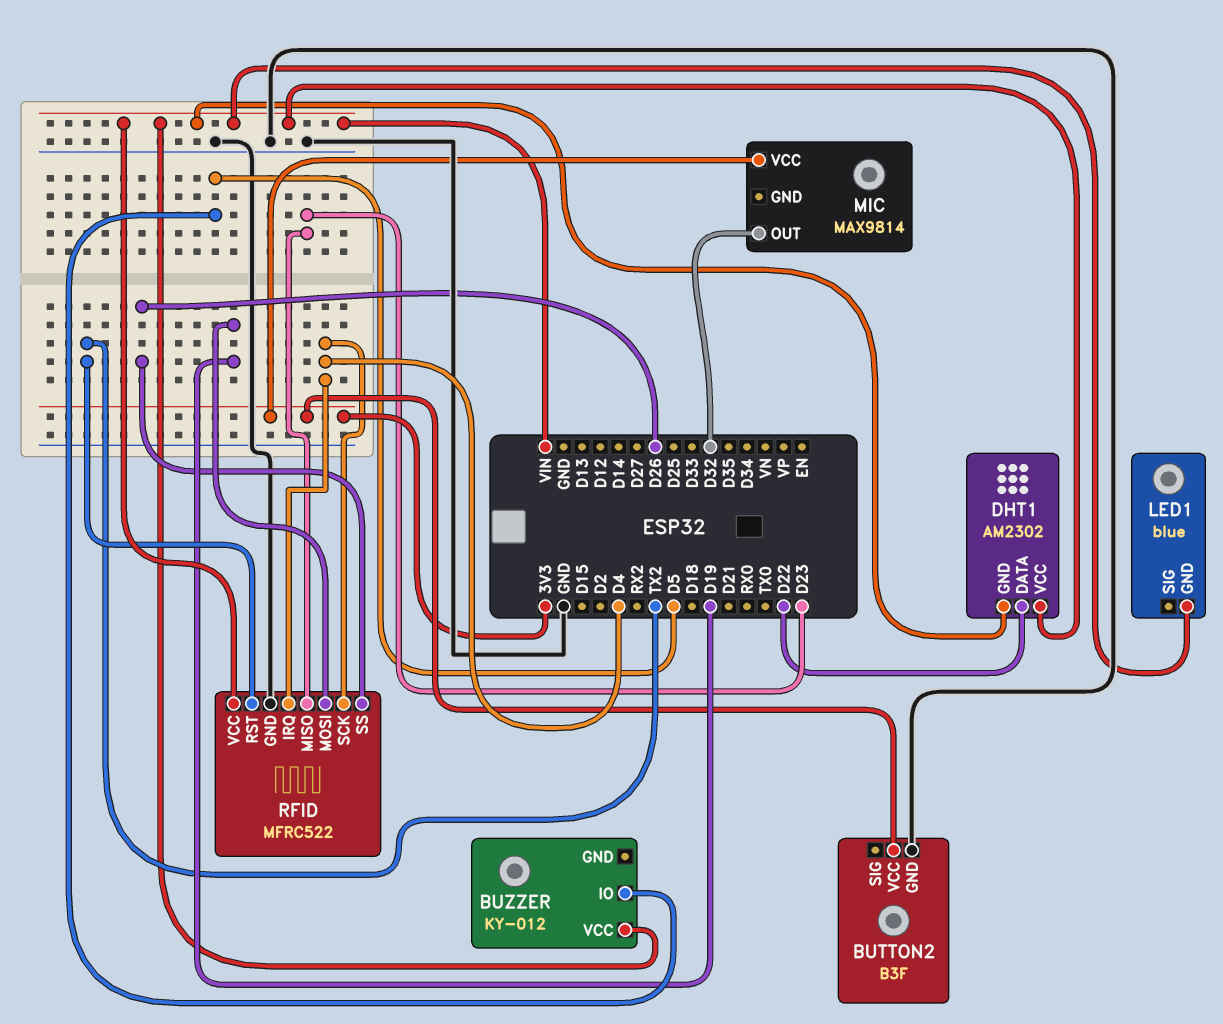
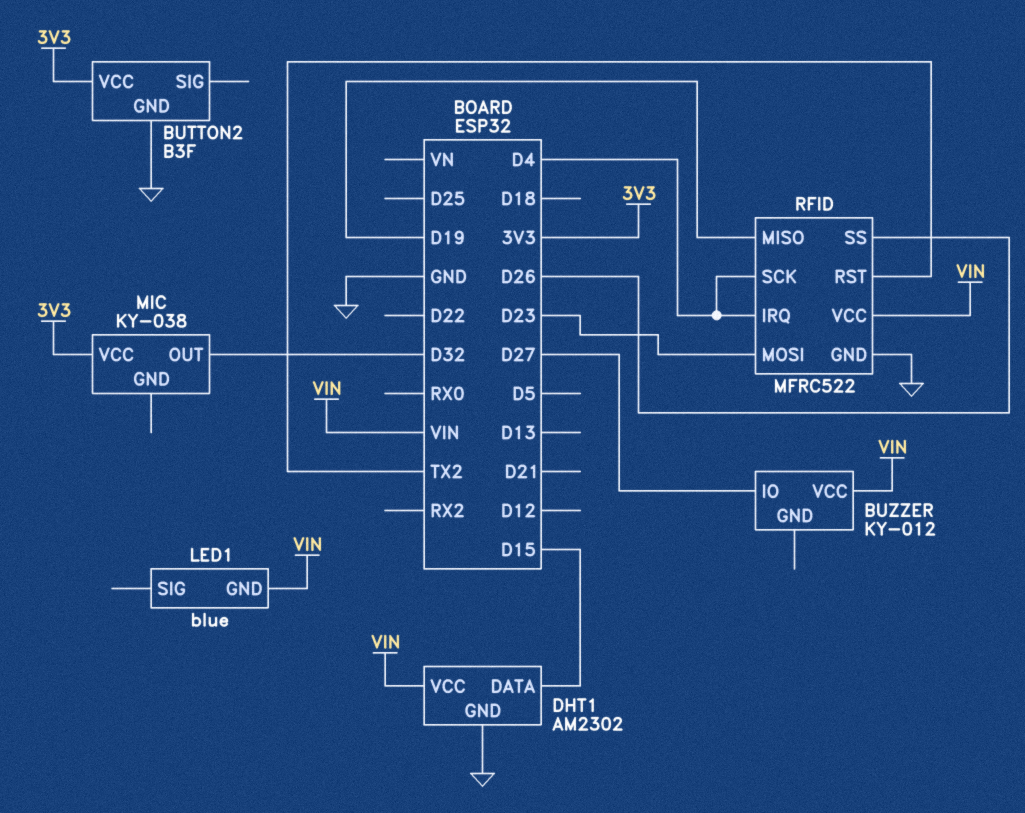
BUZZER pin IO: D5 -> D27
DHT1 pin DATA: D22 -> D15
DHT1 pin GND: VIN -> GND
MIC: MAX9814 -> KY-038
RFID pin MISO: D23 -> D19
RFID pin MOSI: D19 -> D23

